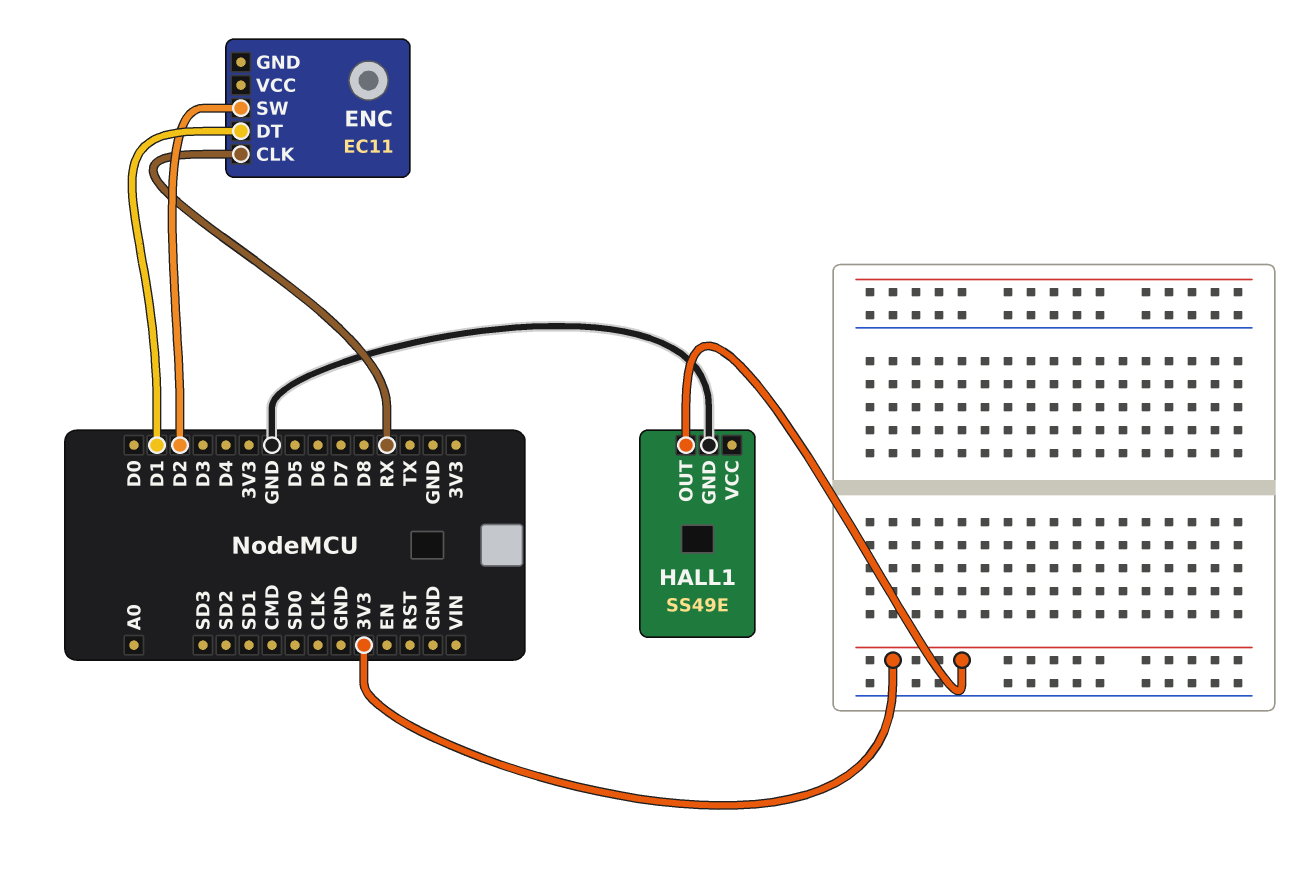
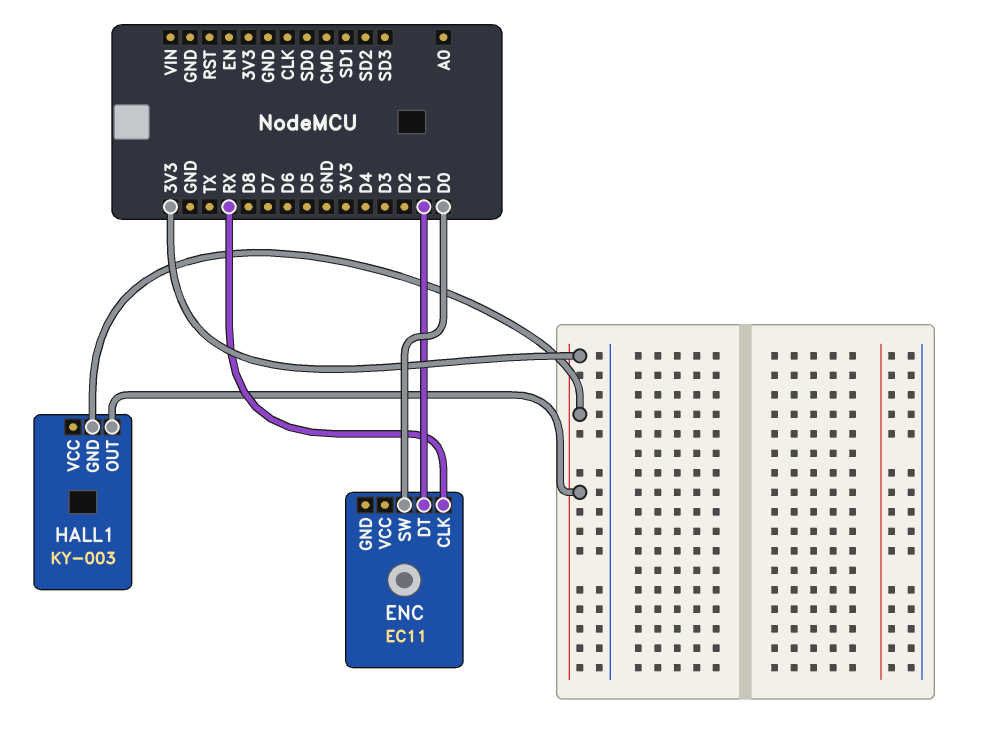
ENC pin SW: D2 -> D0
HALL1: SS49E -> KY-003
HALL1 pin GND: GND -> 3V3

